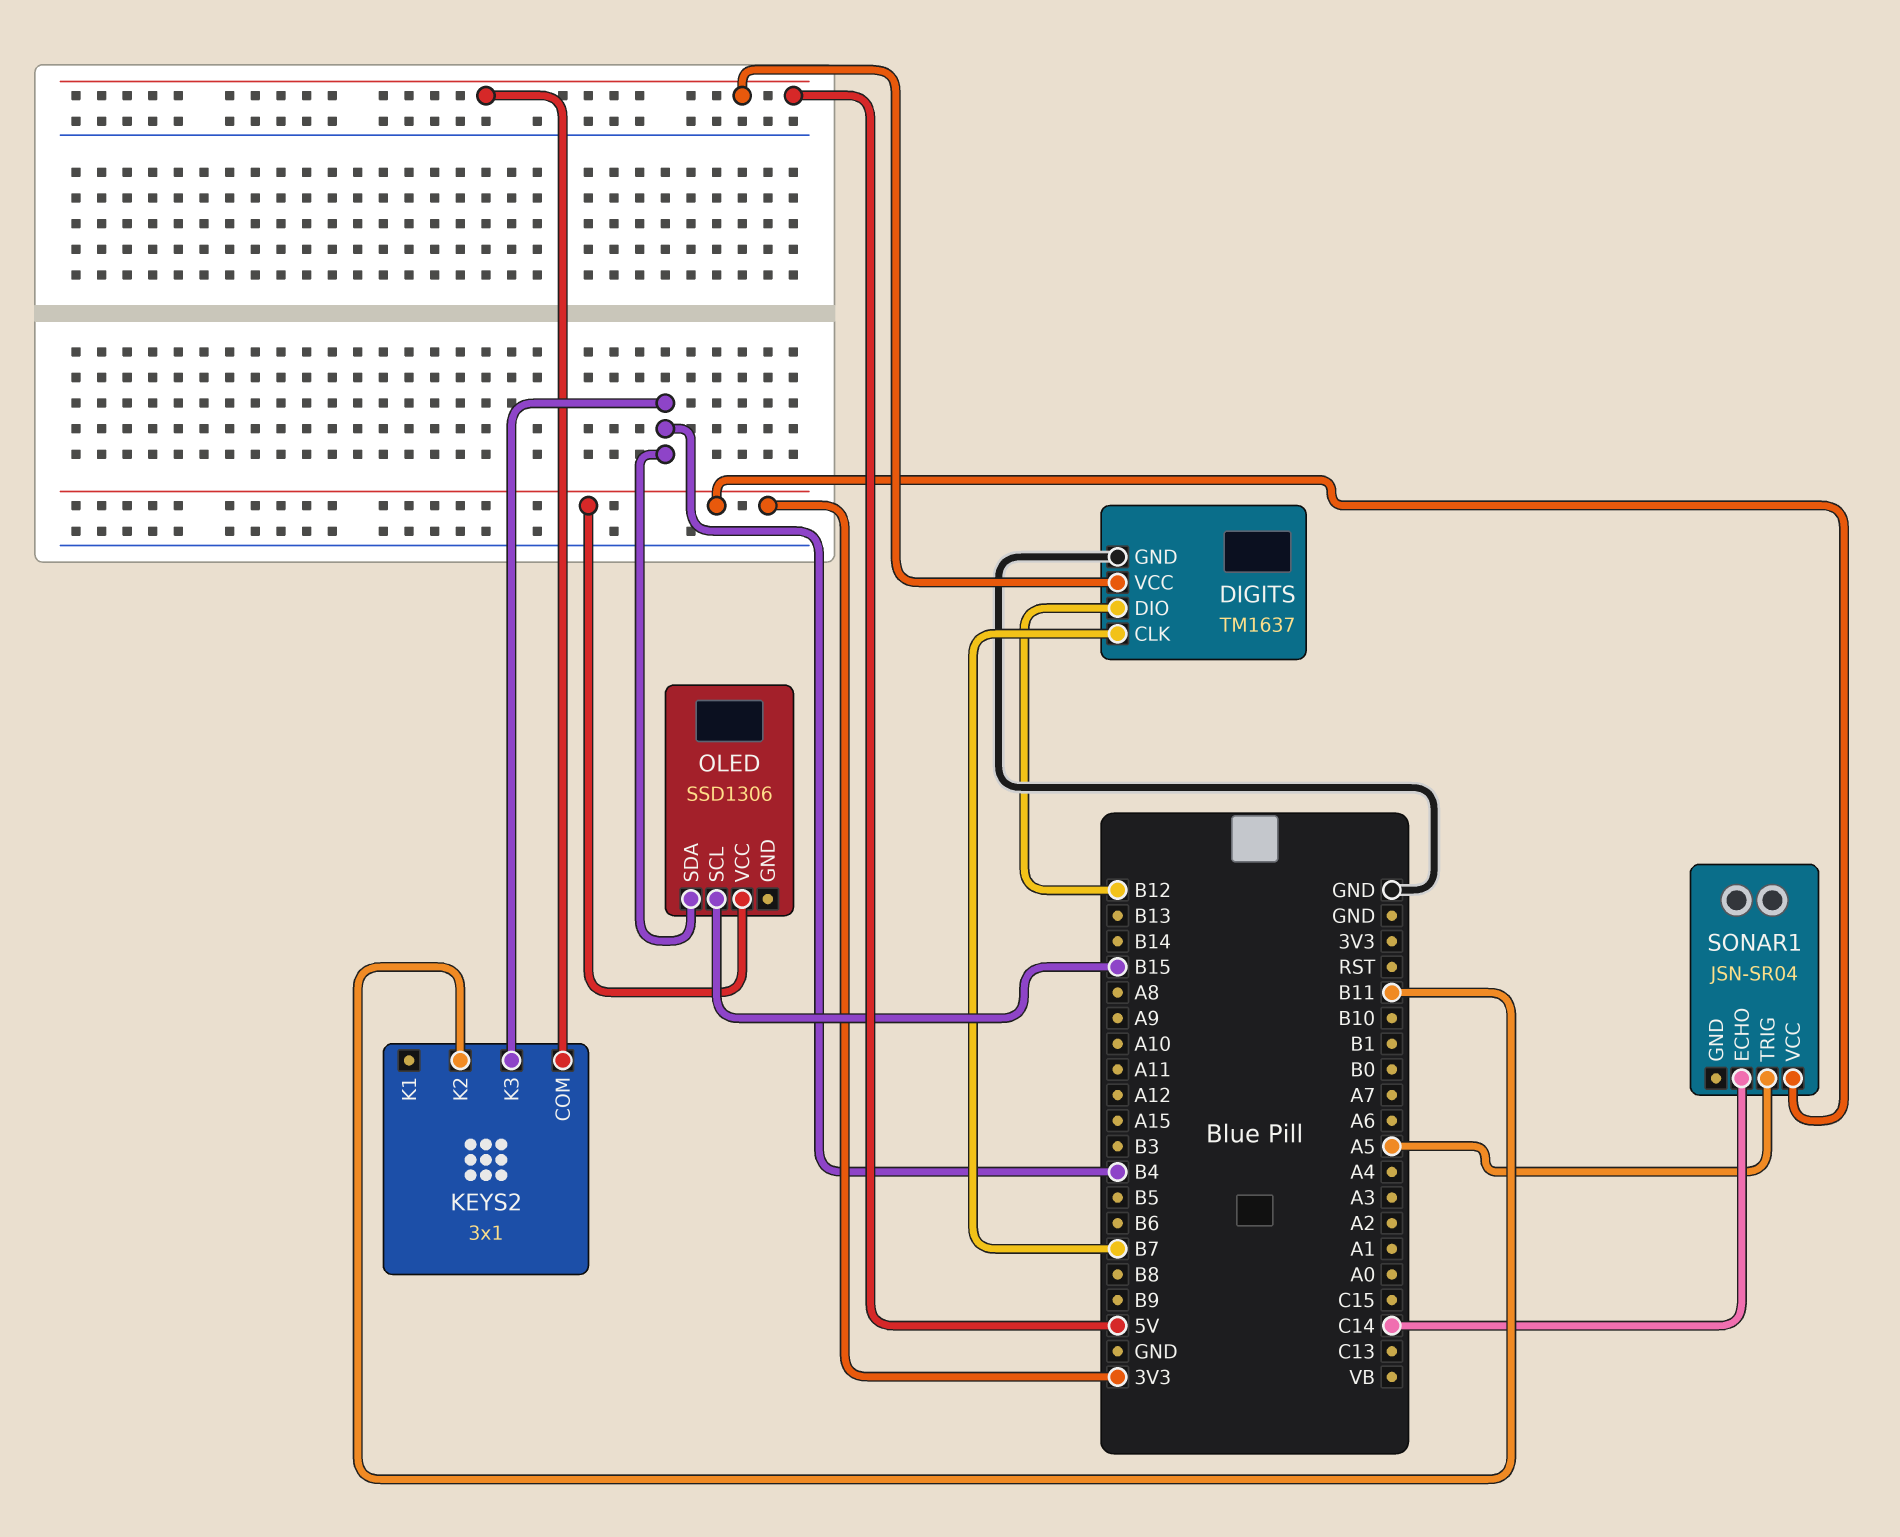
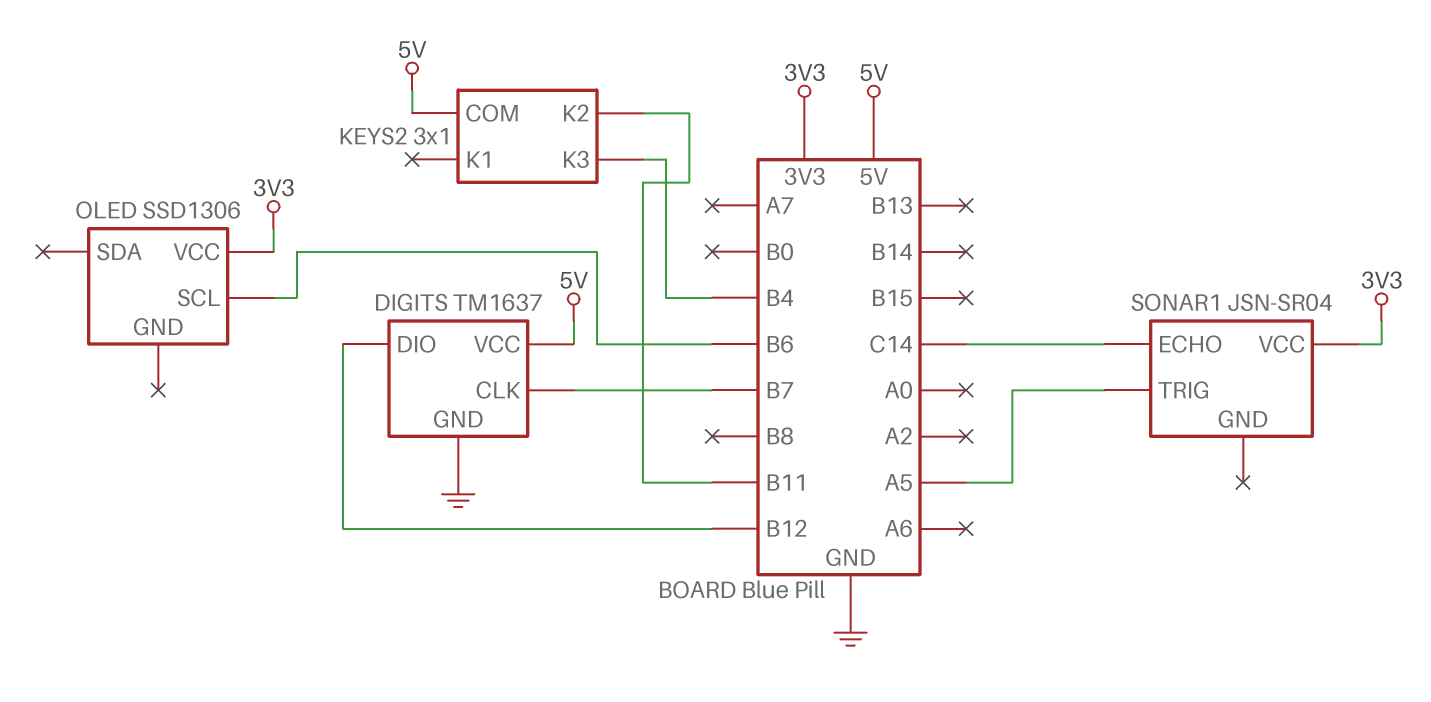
OLED pin SCL: B15 -> B6
OLED pin SDA: B4 -> none

